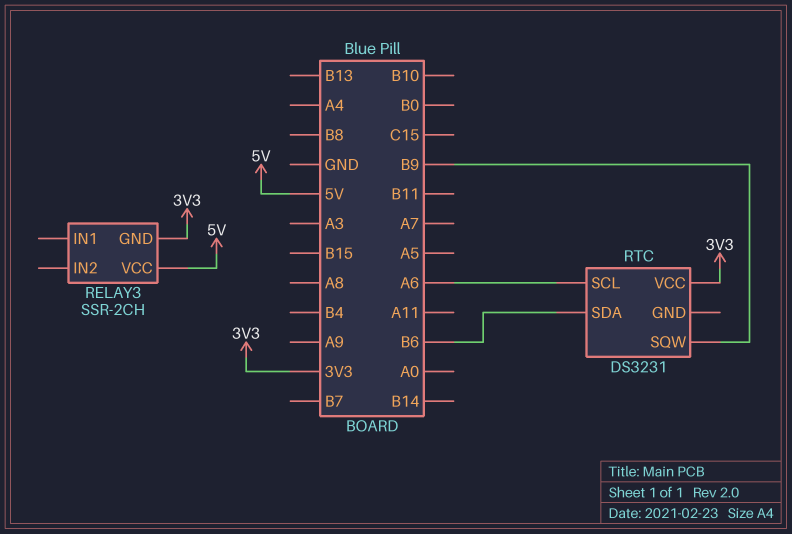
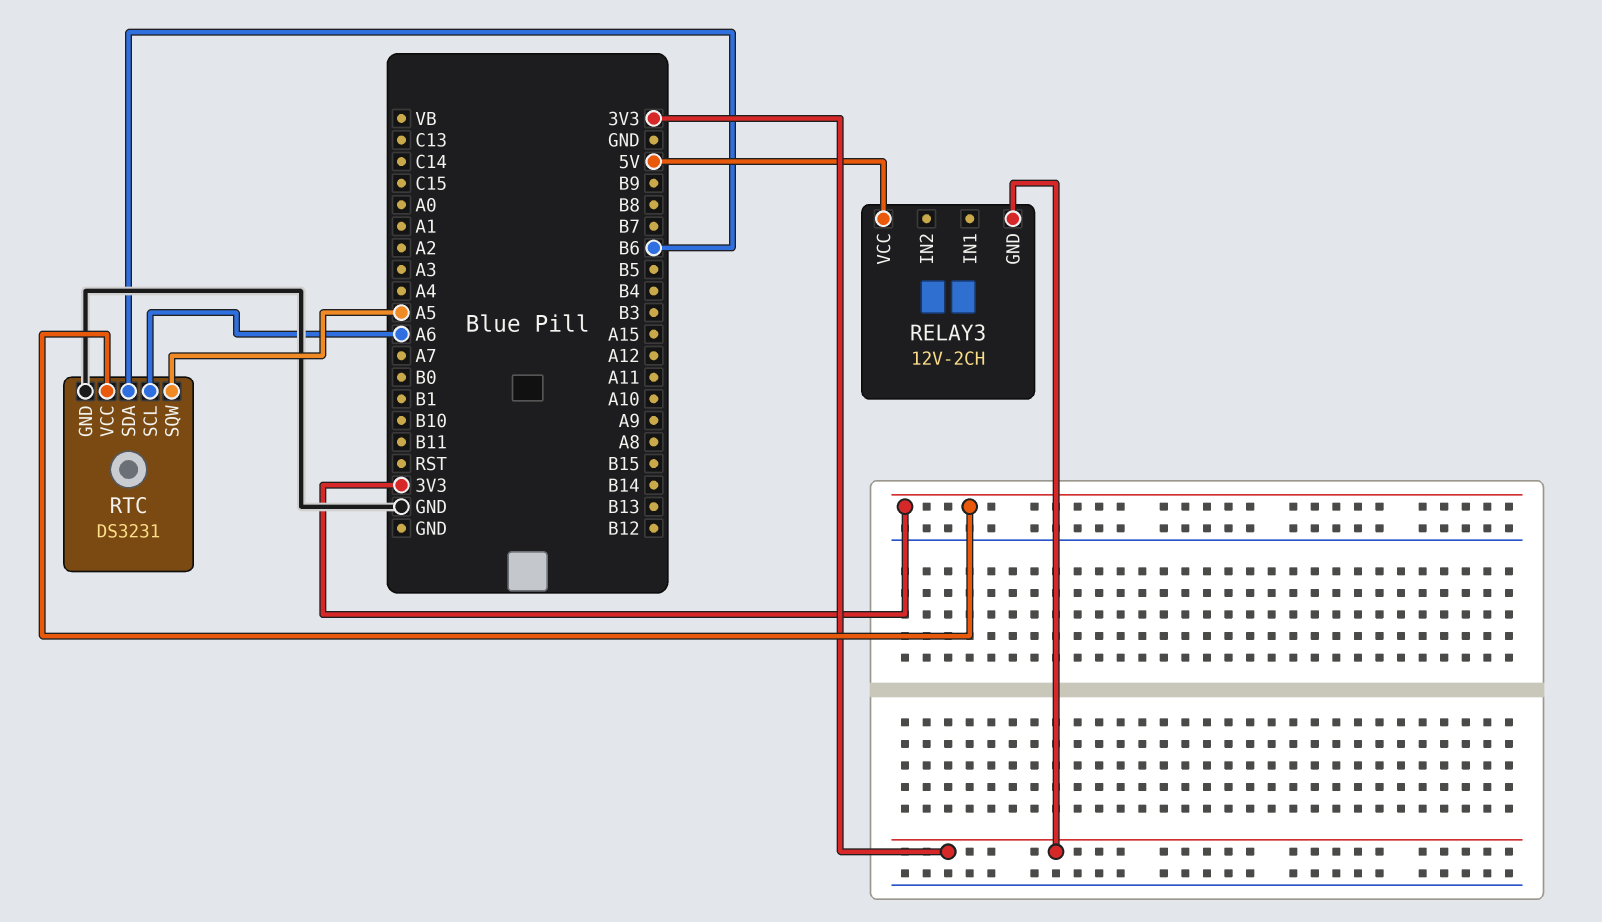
RELAY3: SSR-2CH -> 12V-2CH
RTC pin GND: none -> GND
RTC pin SQW: B9 -> A5

